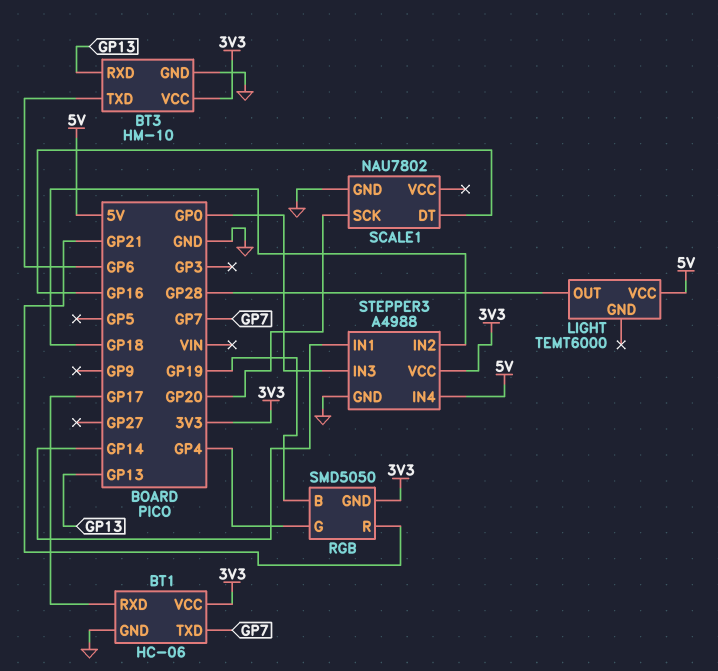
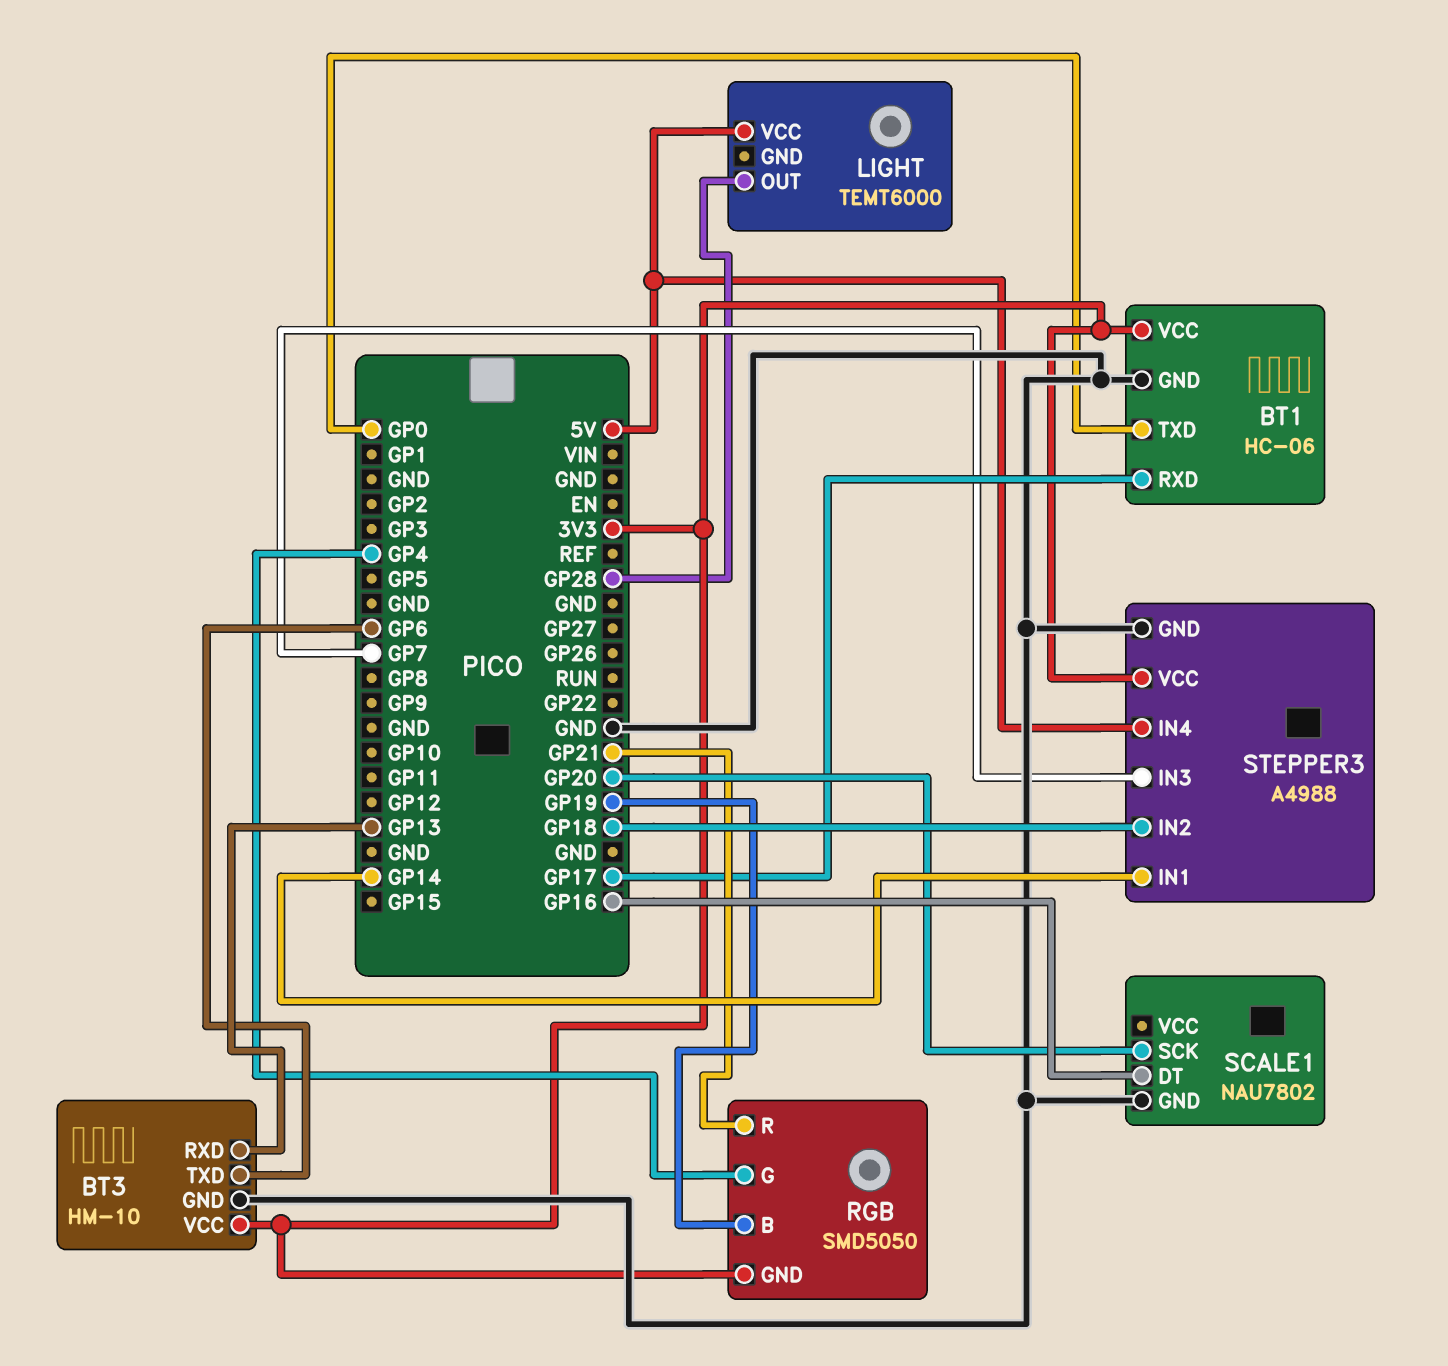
BT1 pin TXD: GP7 -> GP0
STEPPER3 pin IN3: GP0 -> GP7

